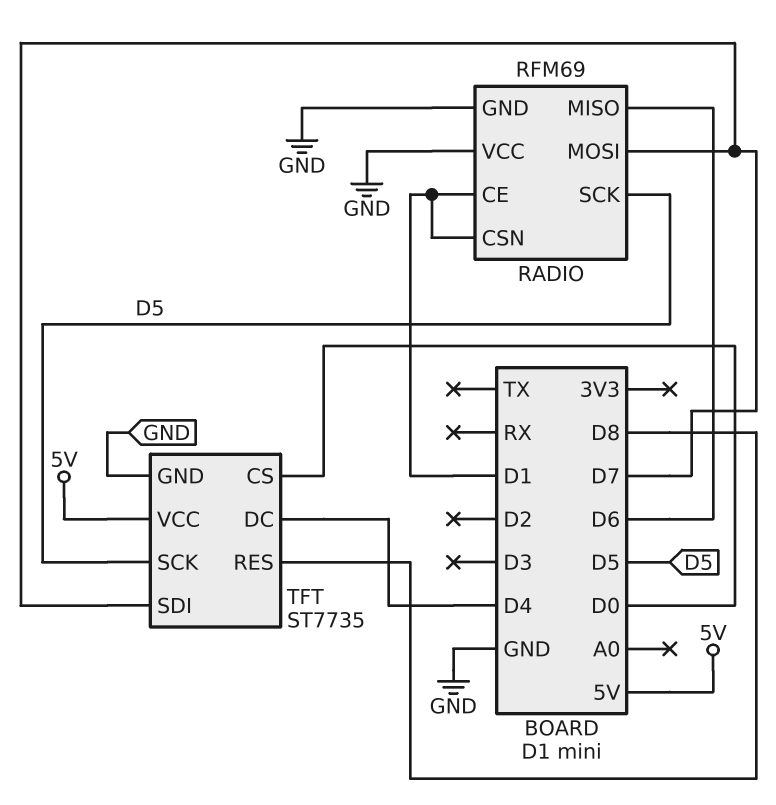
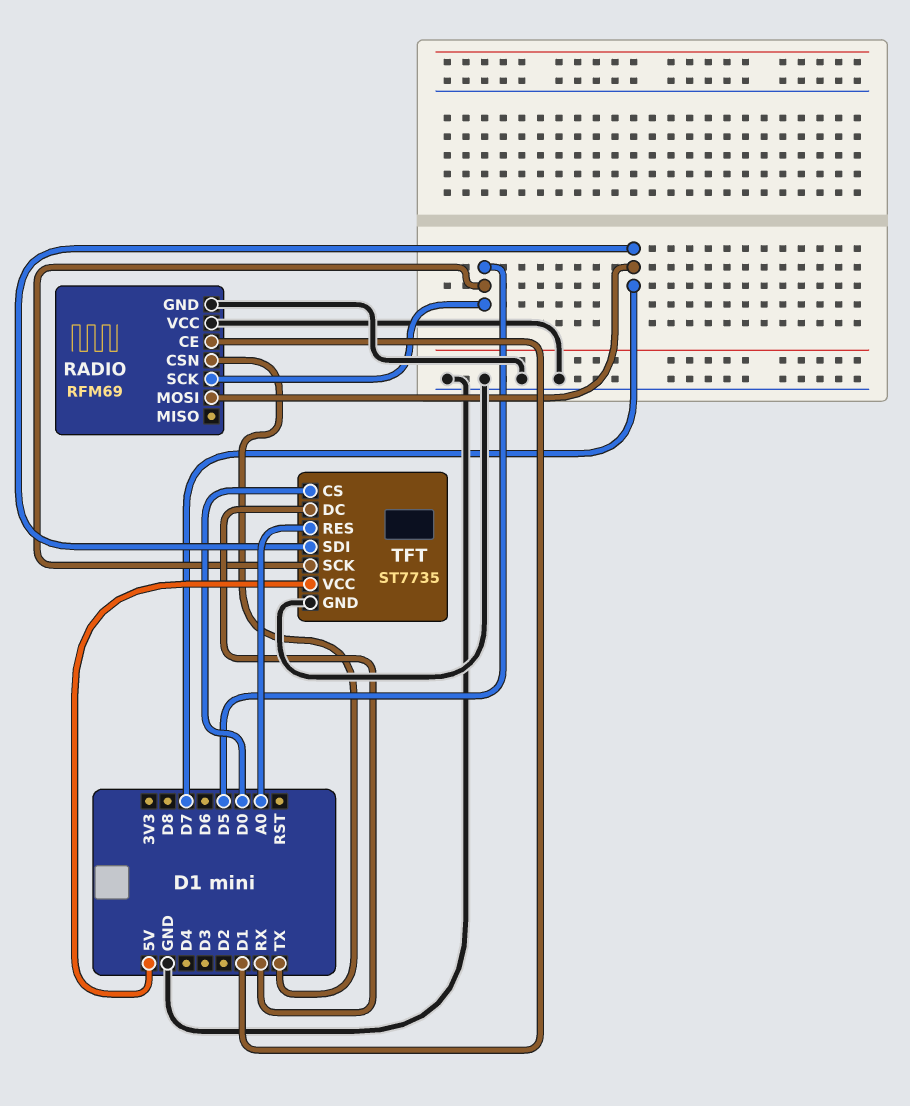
RADIO pin CSN: D1 -> TX
RADIO pin MISO: D6 -> none
TFT pin DC: D4 -> RX
TFT pin RES: D8 -> A0

